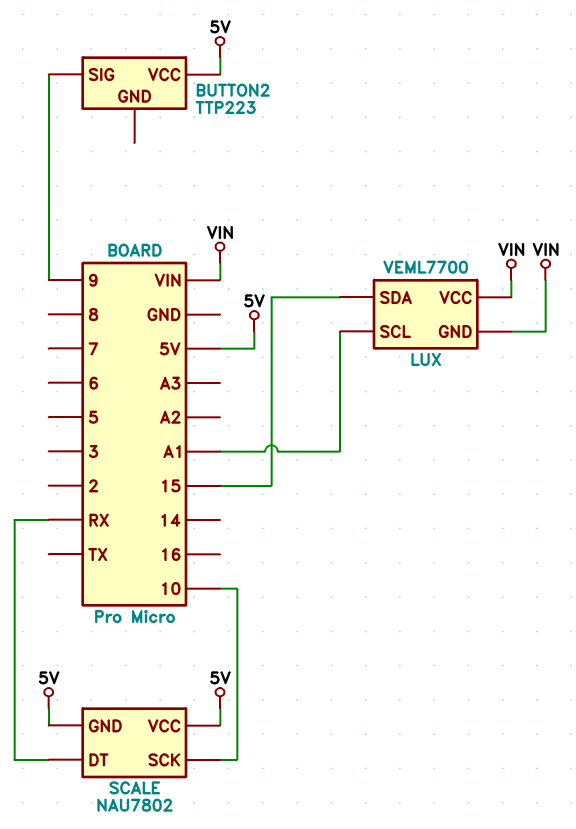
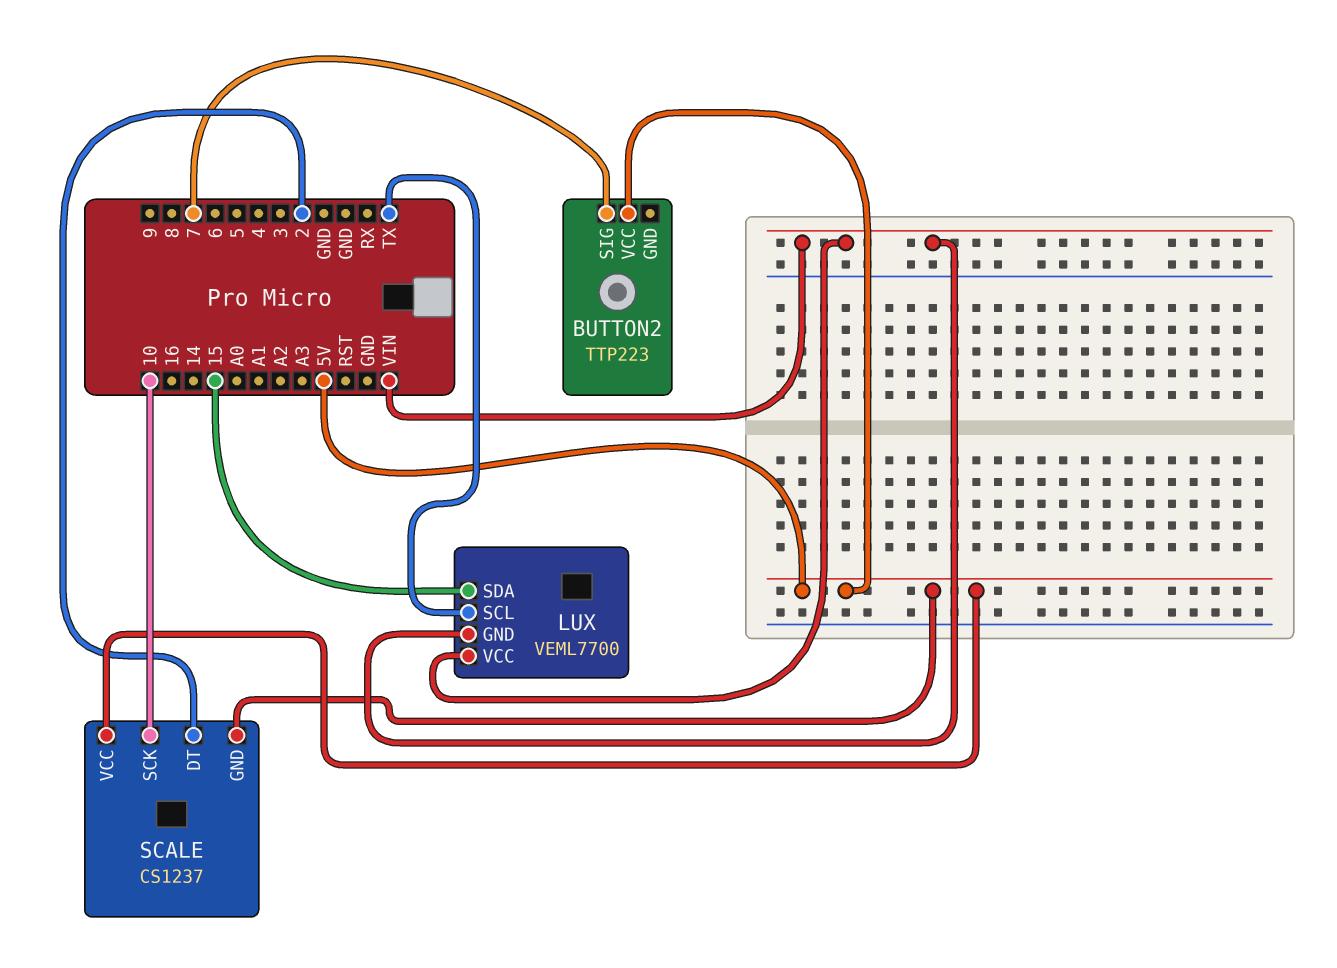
BUTTON2 pin SIG: 9 -> 7
LUX pin SCL: A1 -> TX
SCALE: NAU7802 -> CS1237
SCALE pin DT: RX -> 2

